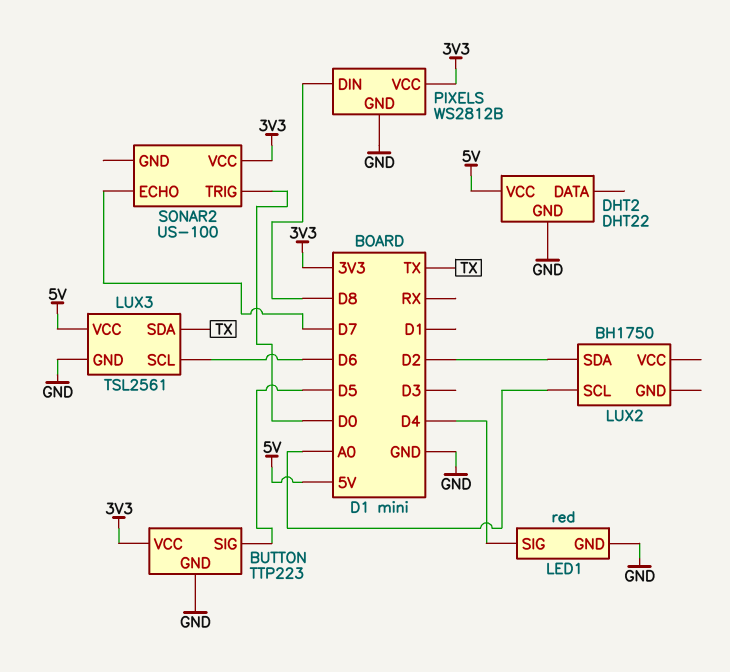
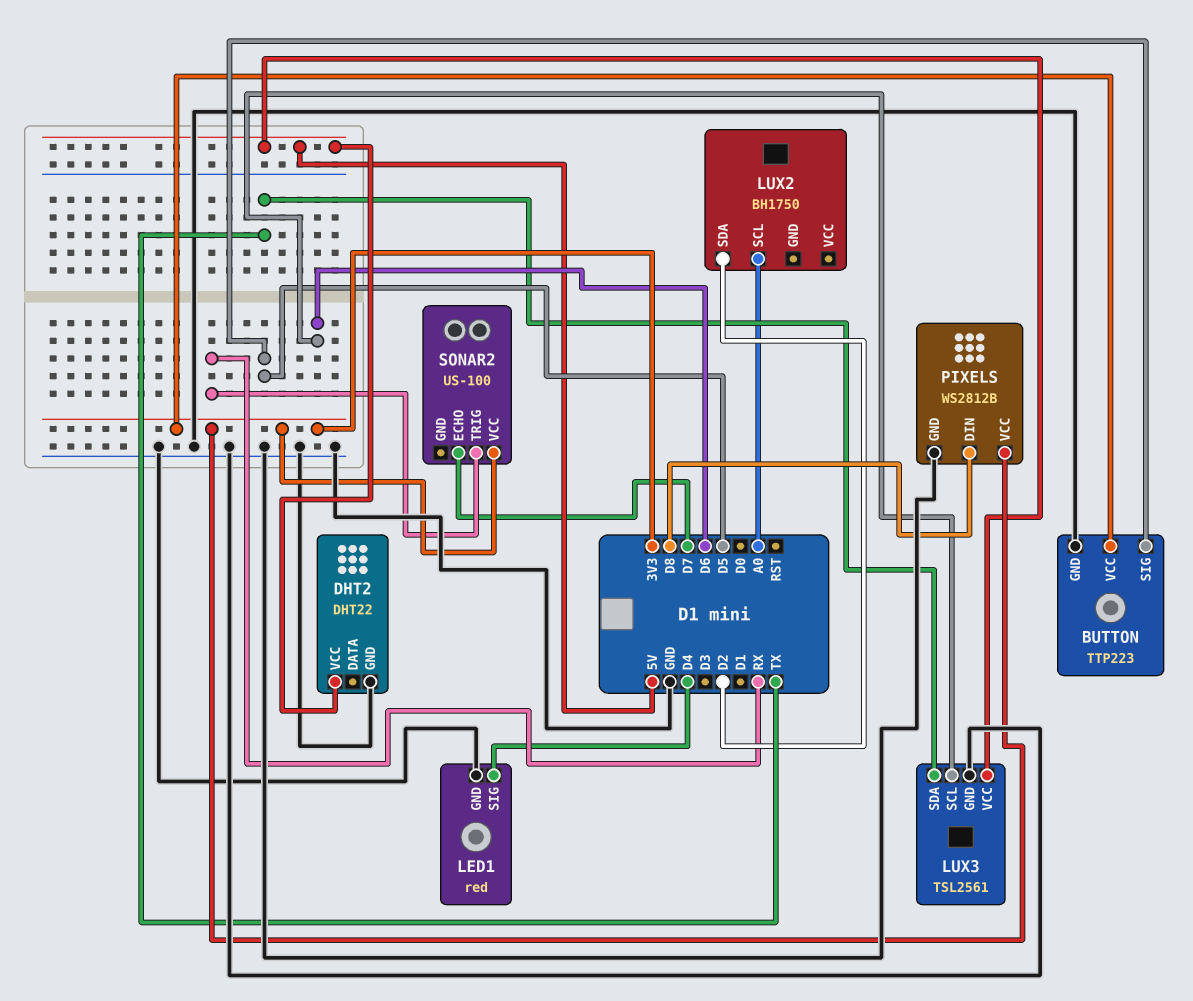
SONAR2 pin TRIG: D0 -> RX

